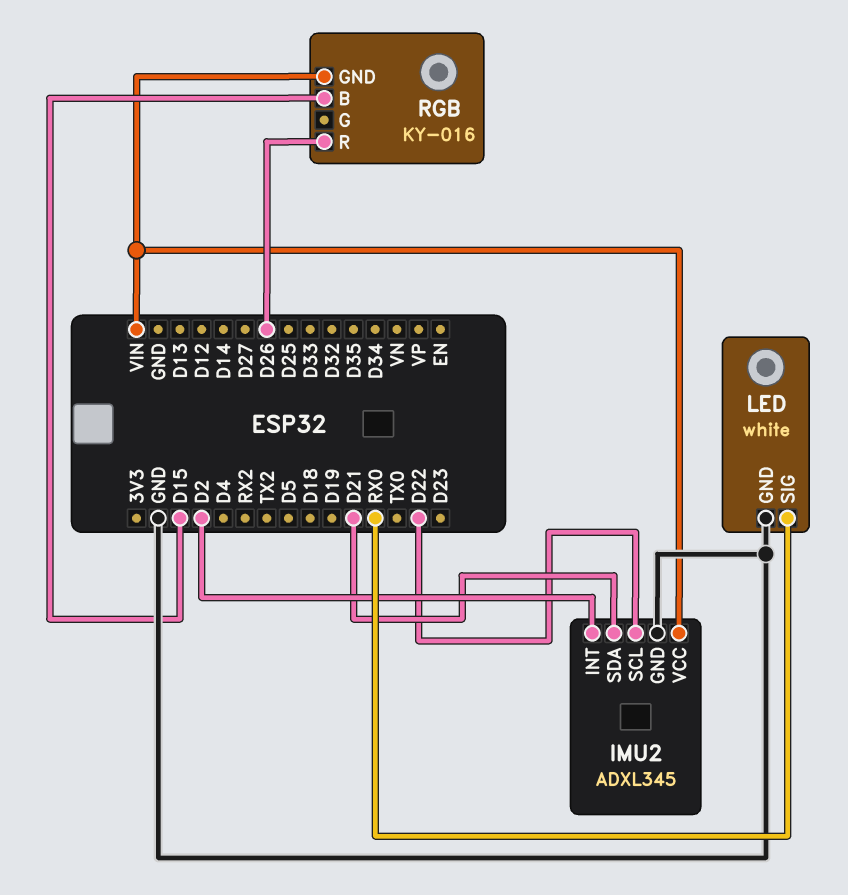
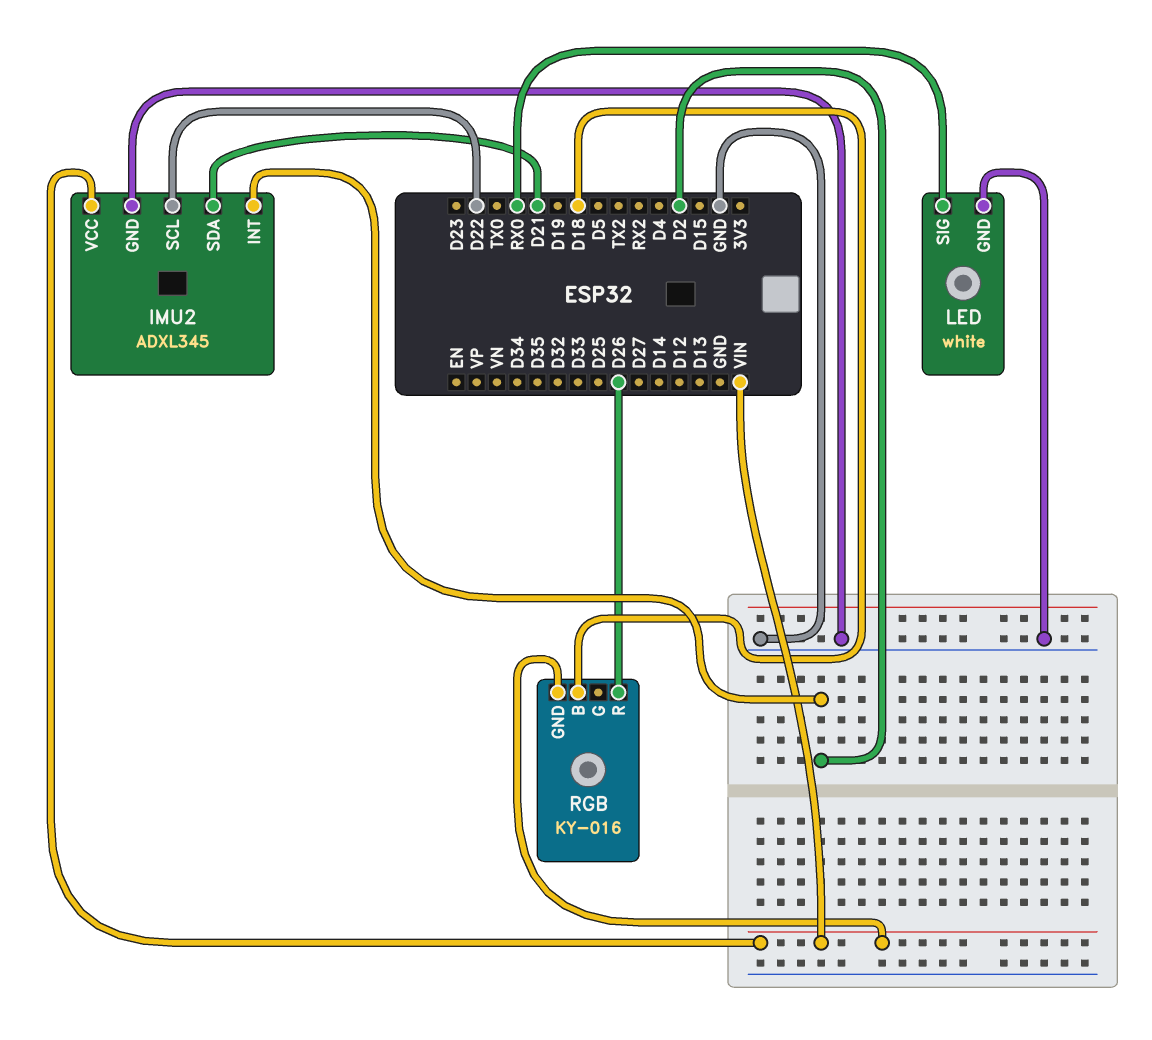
RGB pin B: D15 -> D18

